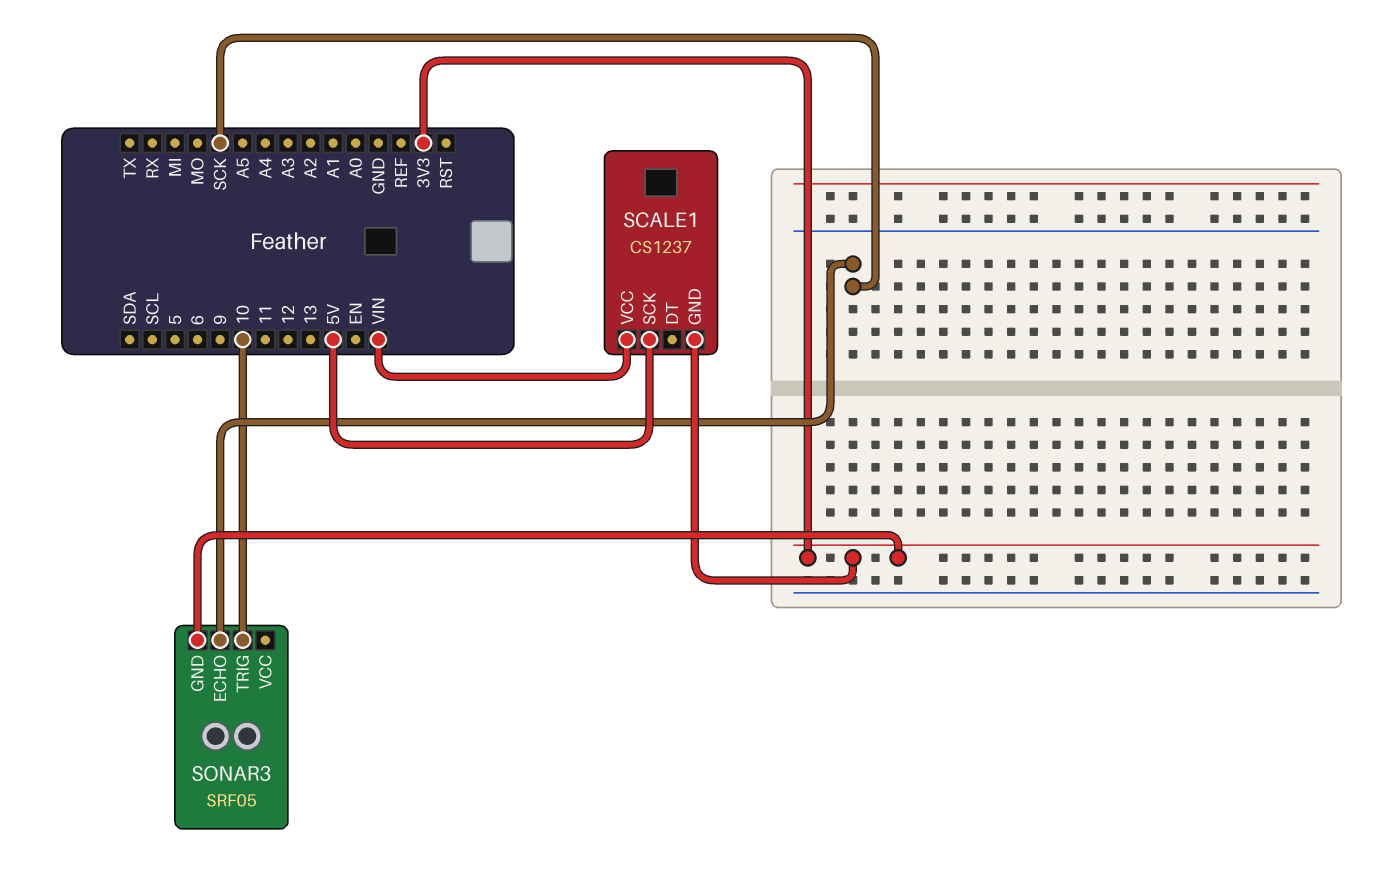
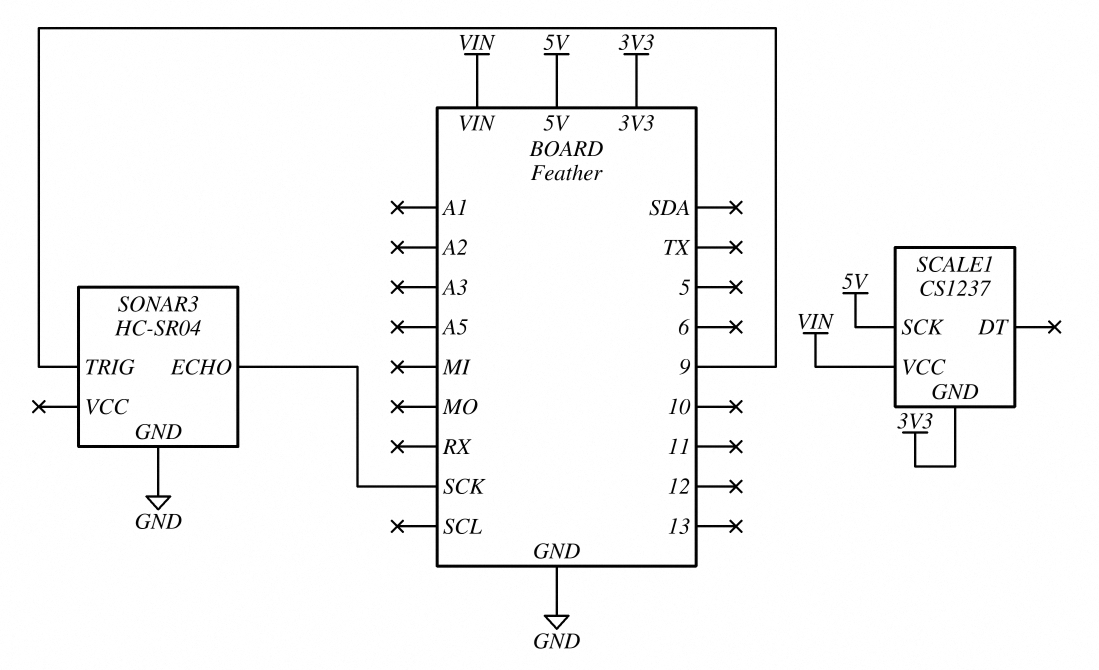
SONAR3: SRF05 -> HC-SR04
SONAR3 pin GND: 3V3 -> GND
SONAR3 pin TRIG: 10 -> 9

